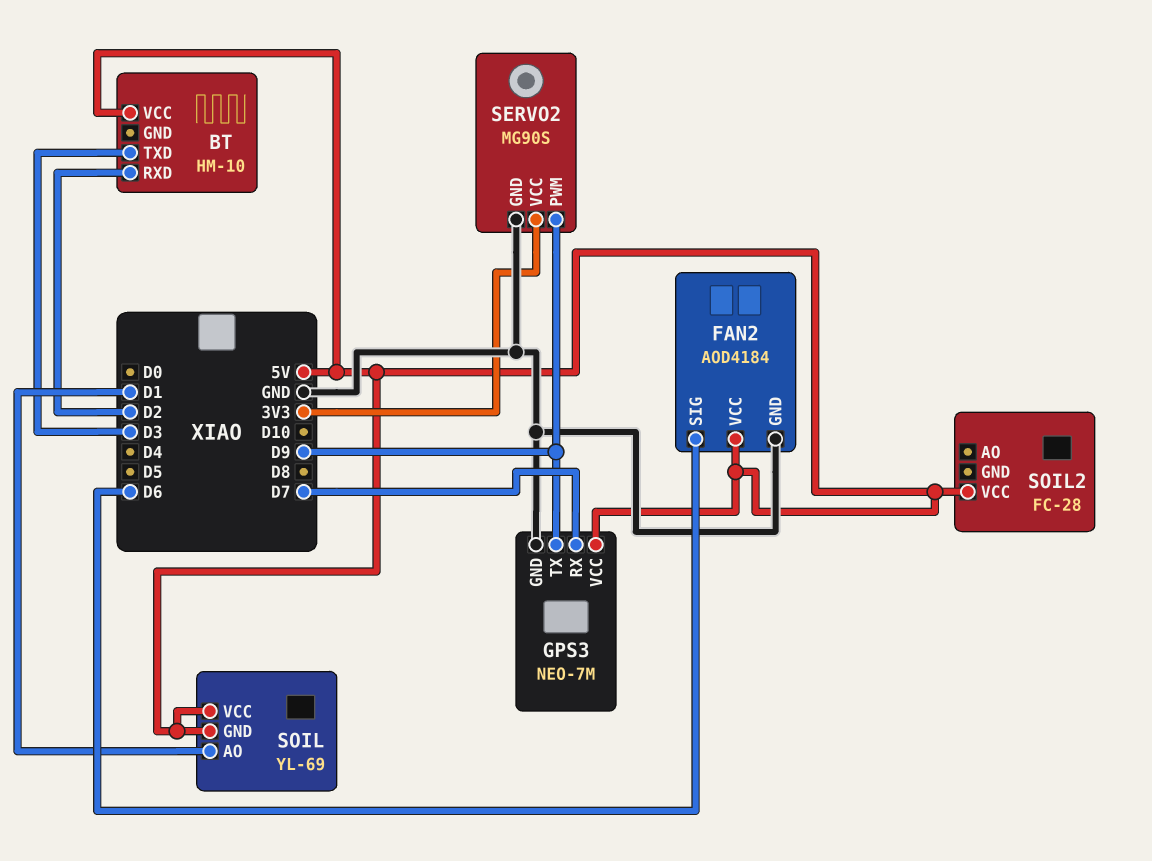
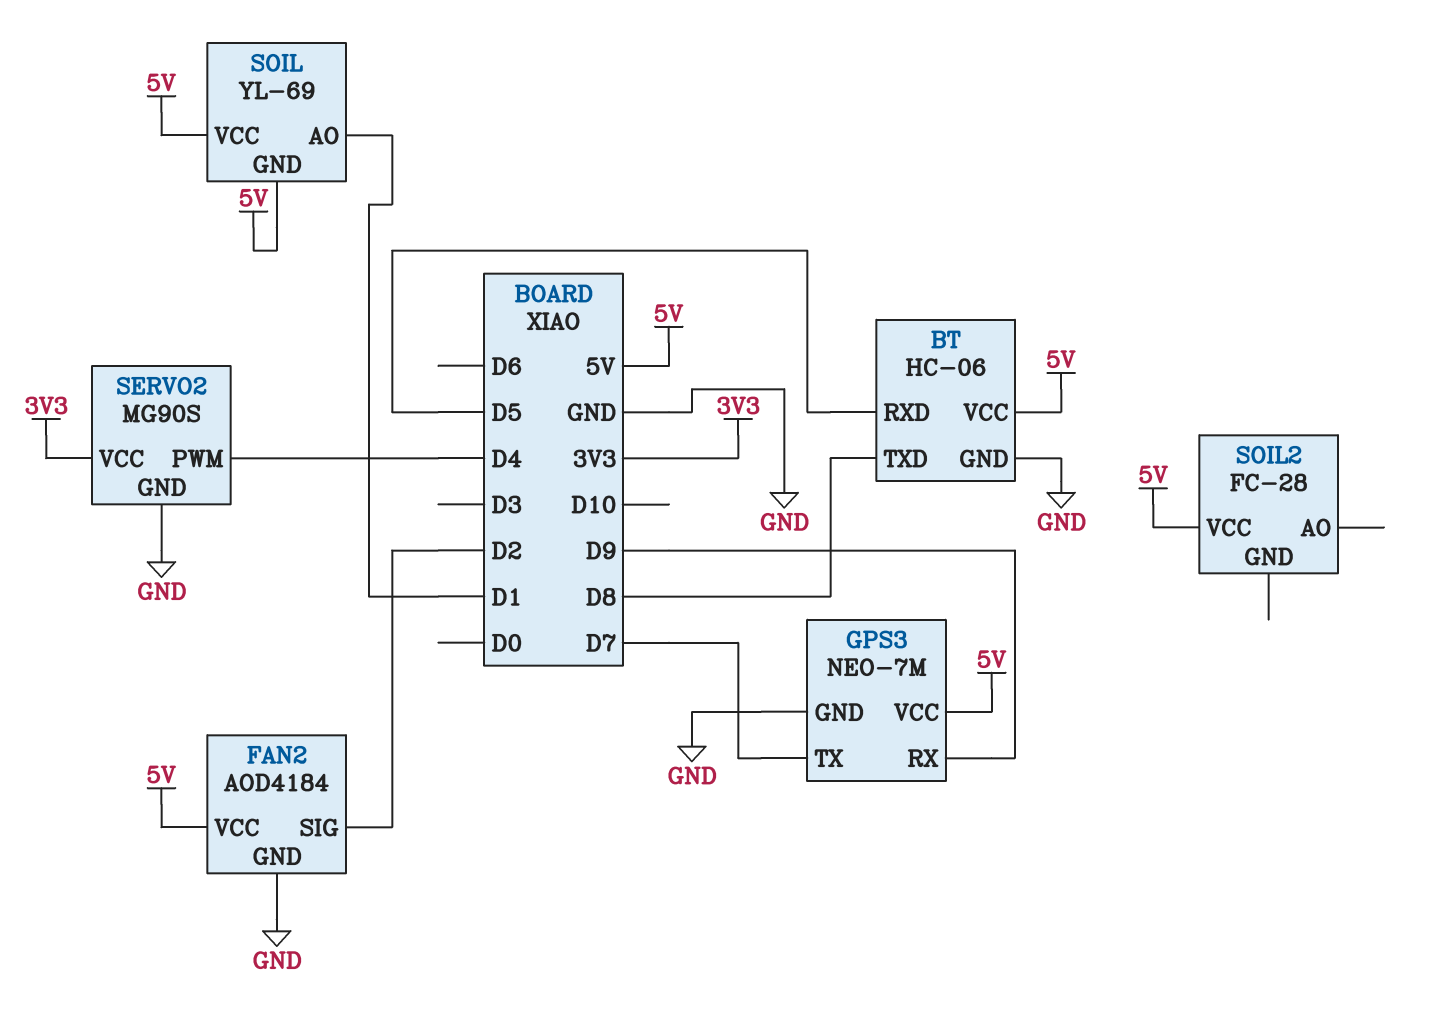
BT: HM-10 -> HC-06
BT pin GND: none -> GND
BT pin RXD: D2 -> D5
BT pin TXD: D3 -> D8
FAN2 pin SIG: D6 -> D2
GPS3 pin RX: D7 -> D9
GPS3 pin TX: D9 -> D7
SERVO2 pin PWM: D9 -> D4

